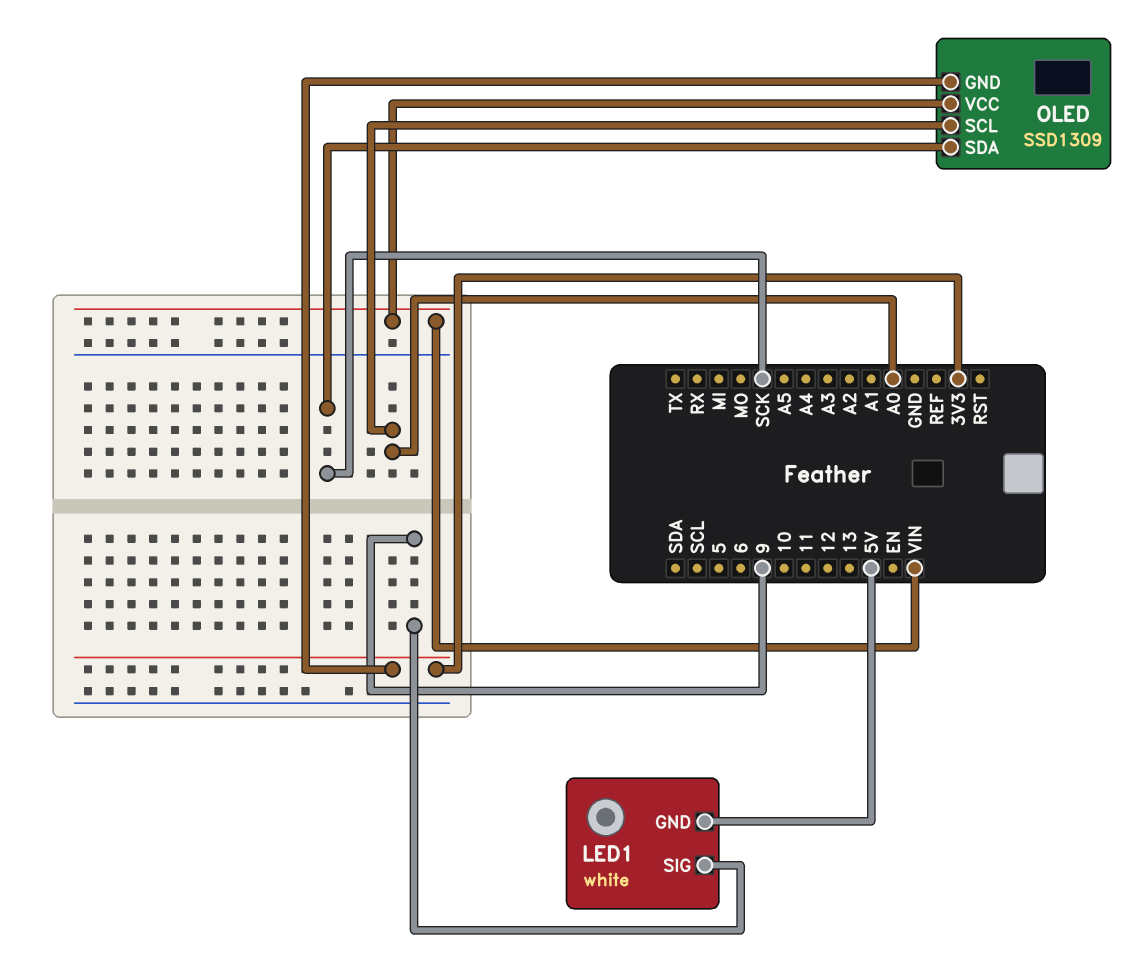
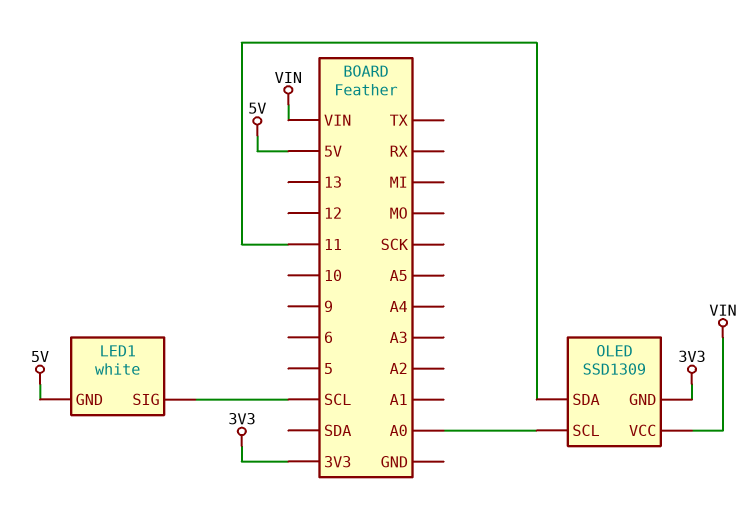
LED1 pin SIG: 9 -> SCL
OLED pin SDA: SCK -> 11

